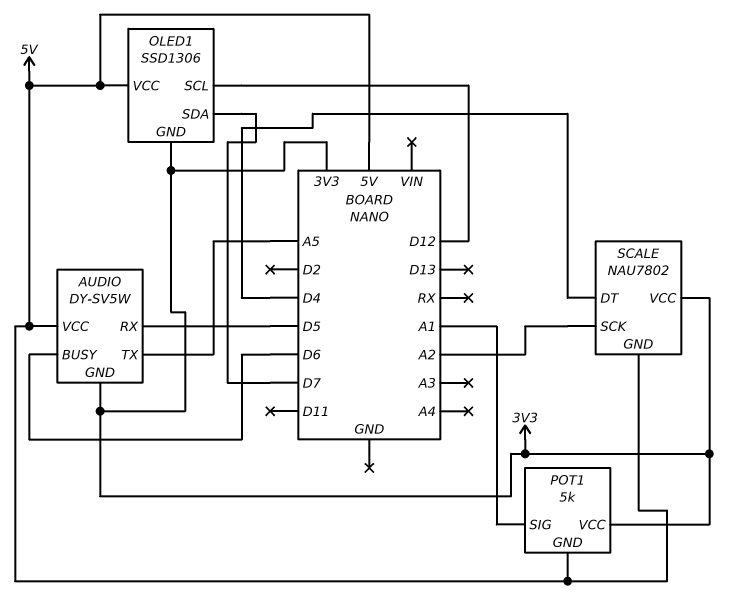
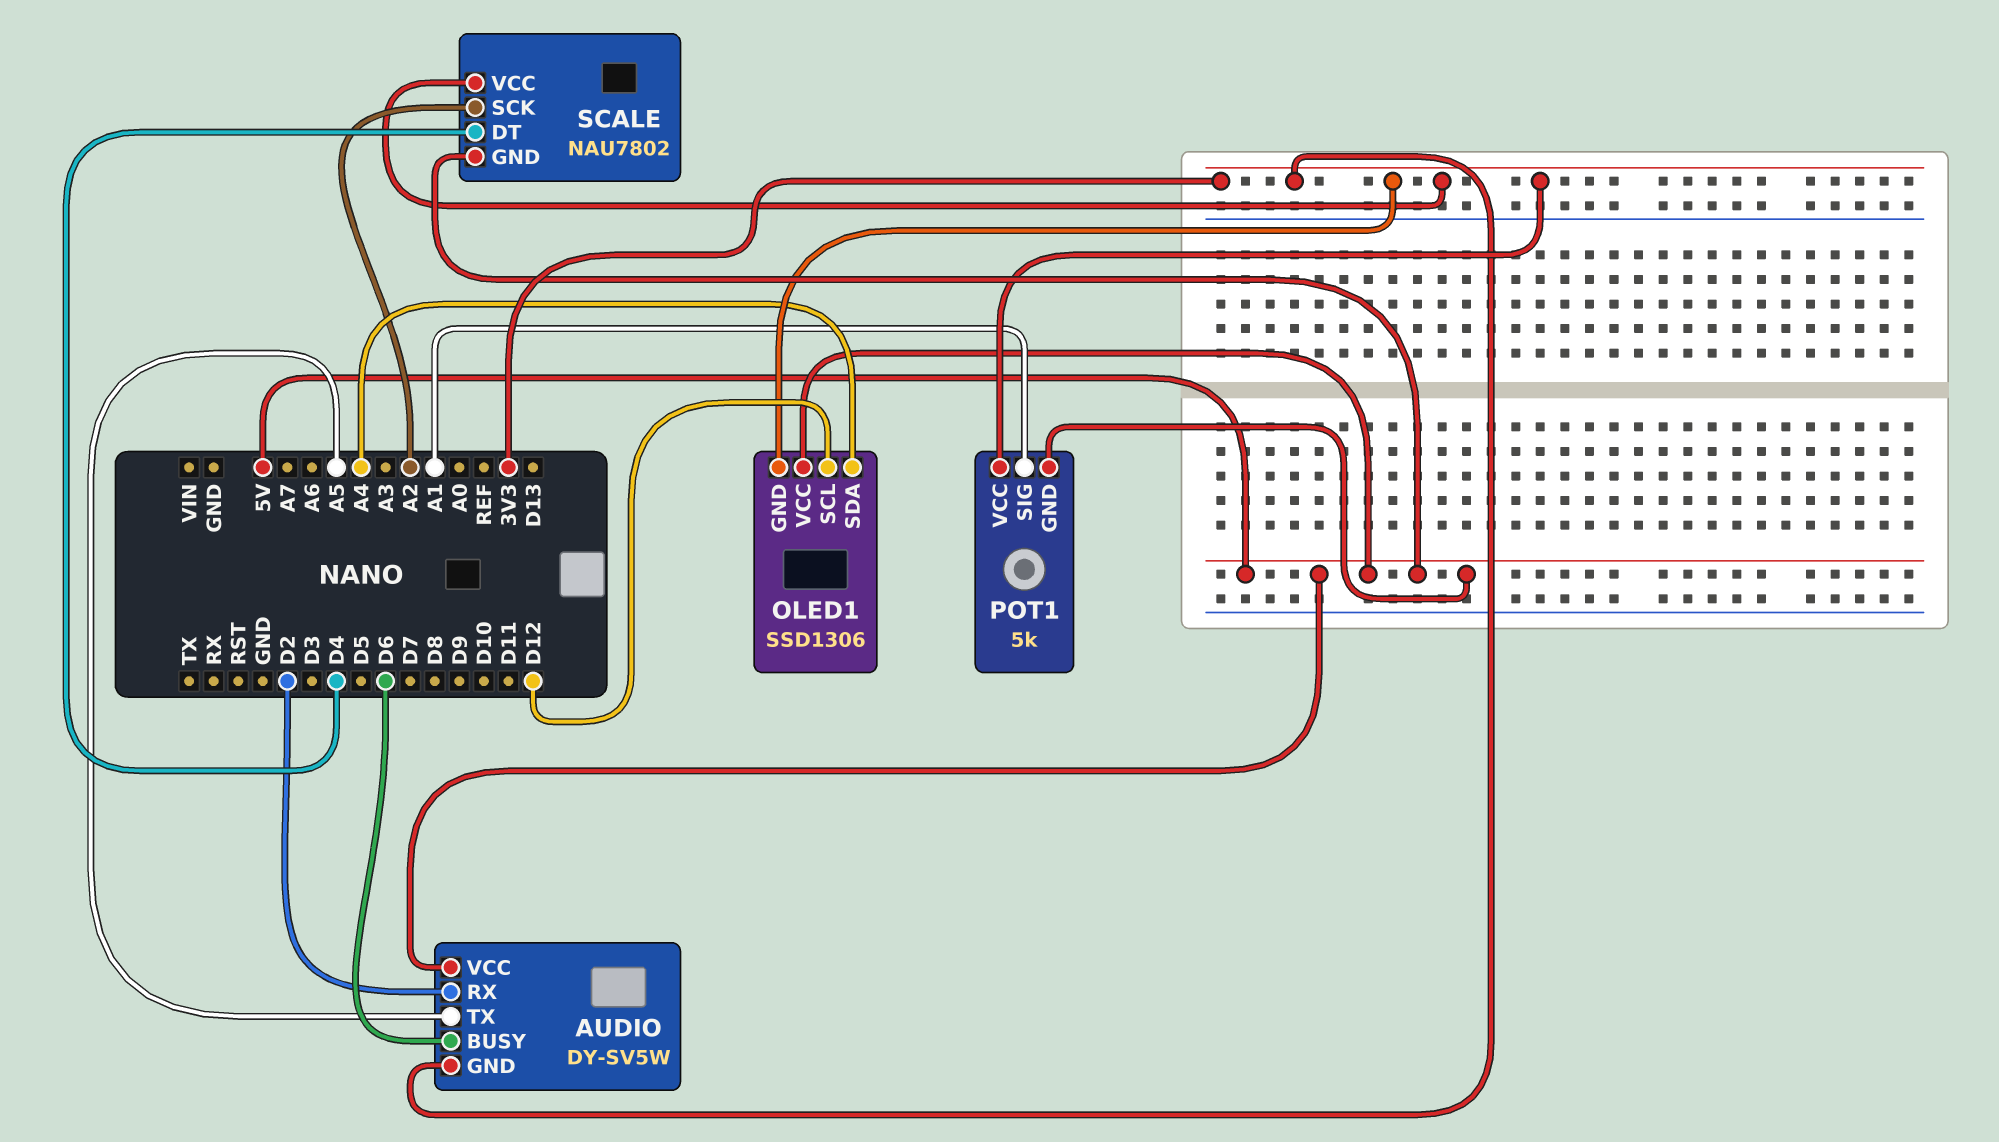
AUDIO pin RX: D5 -> D2
OLED1 pin SDA: D7 -> A4

